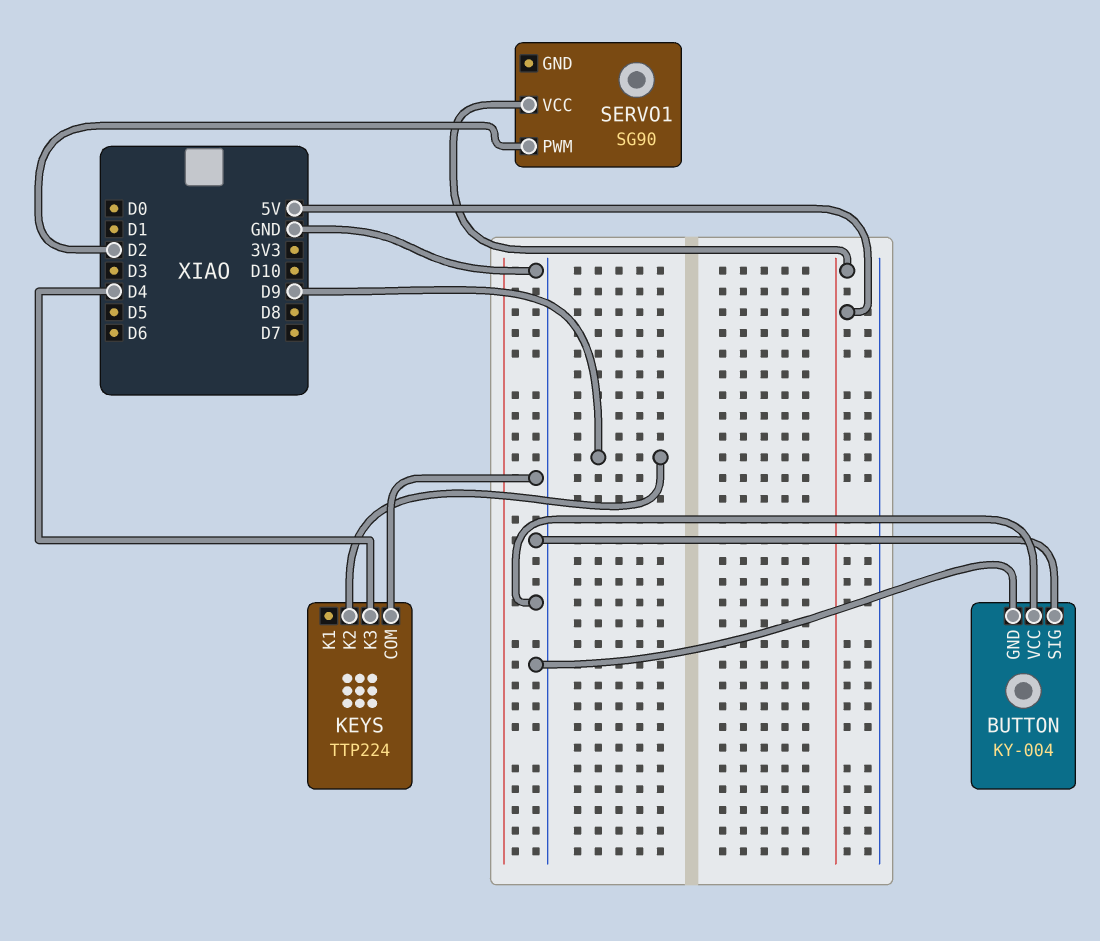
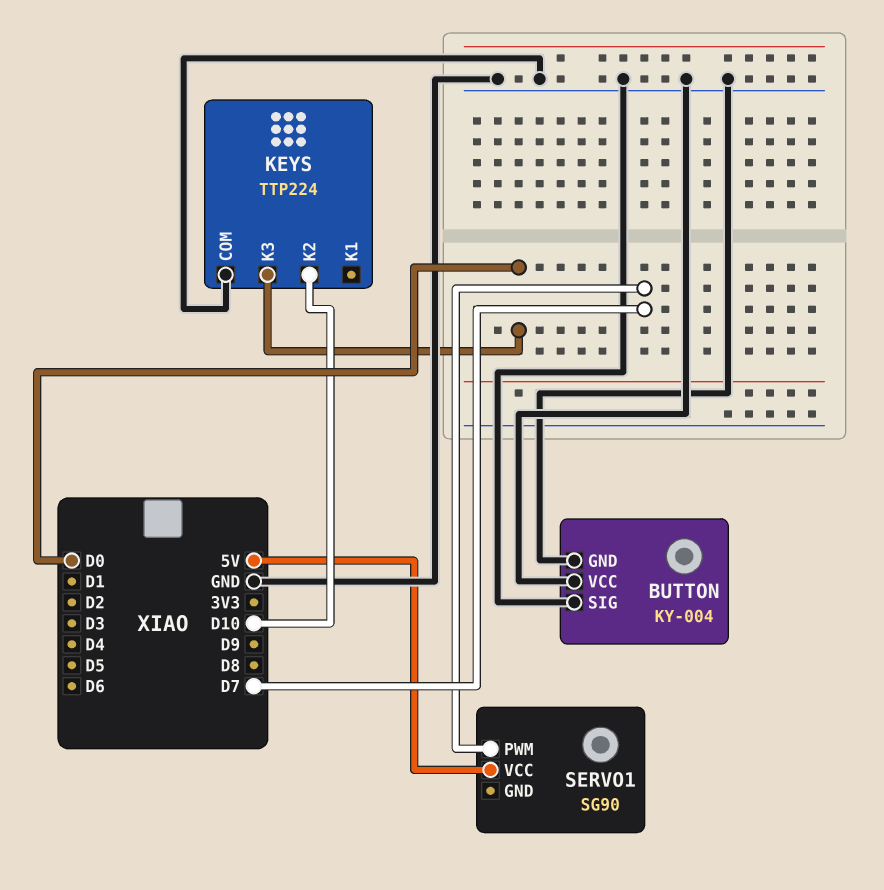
KEYS pin K2: D9 -> D10
KEYS pin K3: D4 -> D0
SERVO1 pin PWM: D2 -> D7

